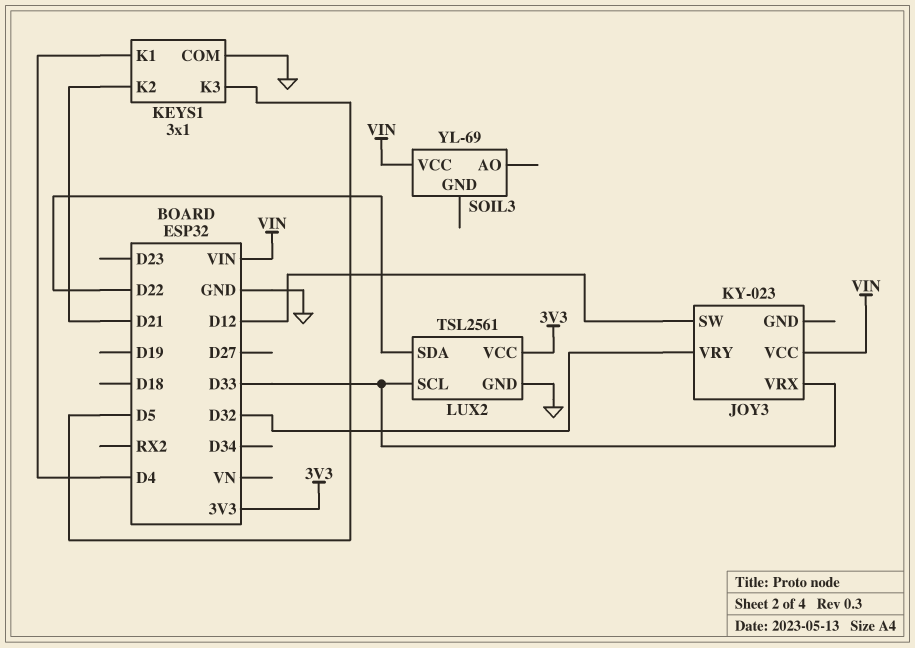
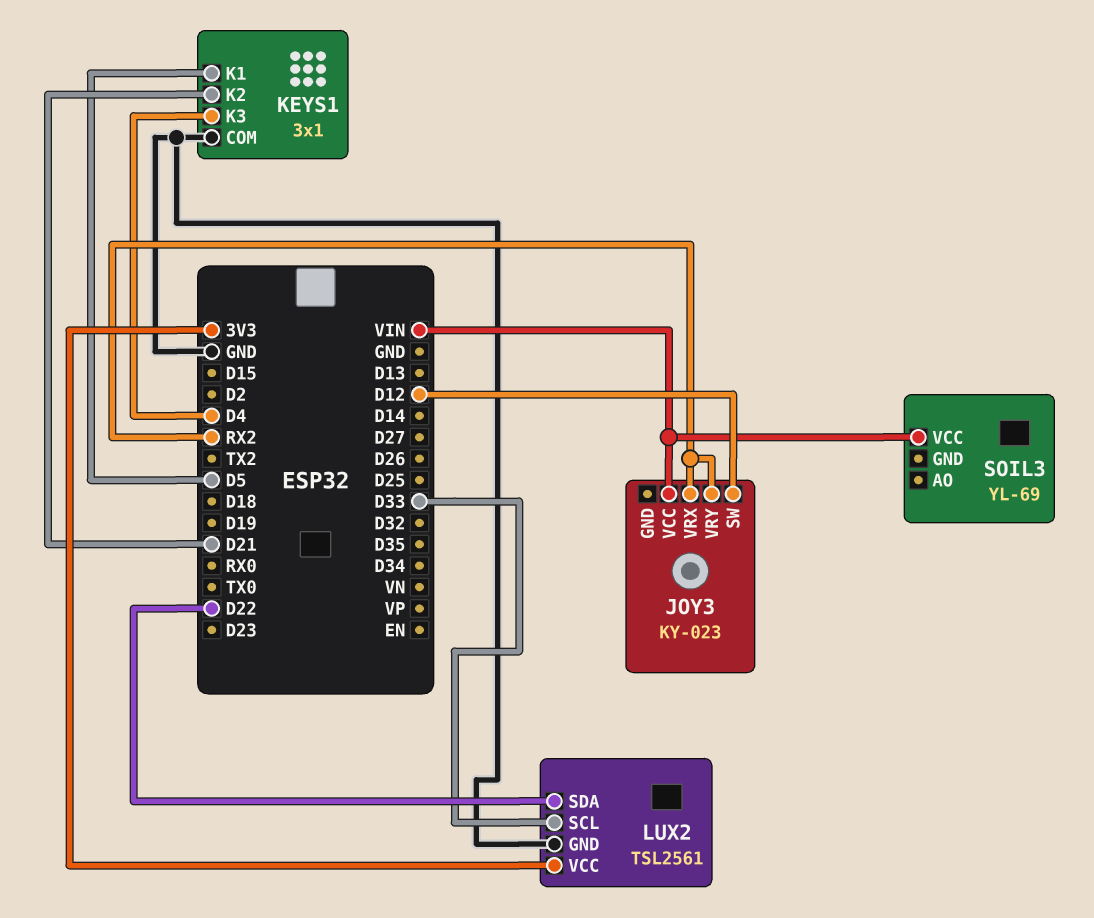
JOY3 pin VRX: D33 -> RX2
JOY3 pin VRY: D32 -> RX2
KEYS1 pin K1: D4 -> D5
KEYS1 pin K3: D5 -> D4

